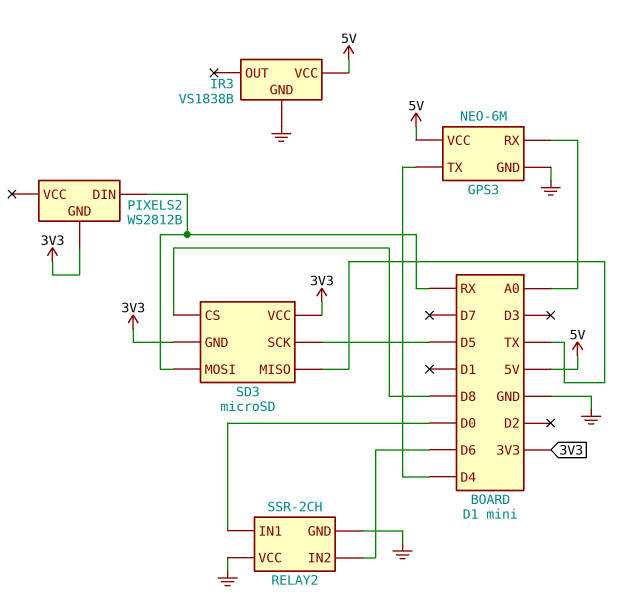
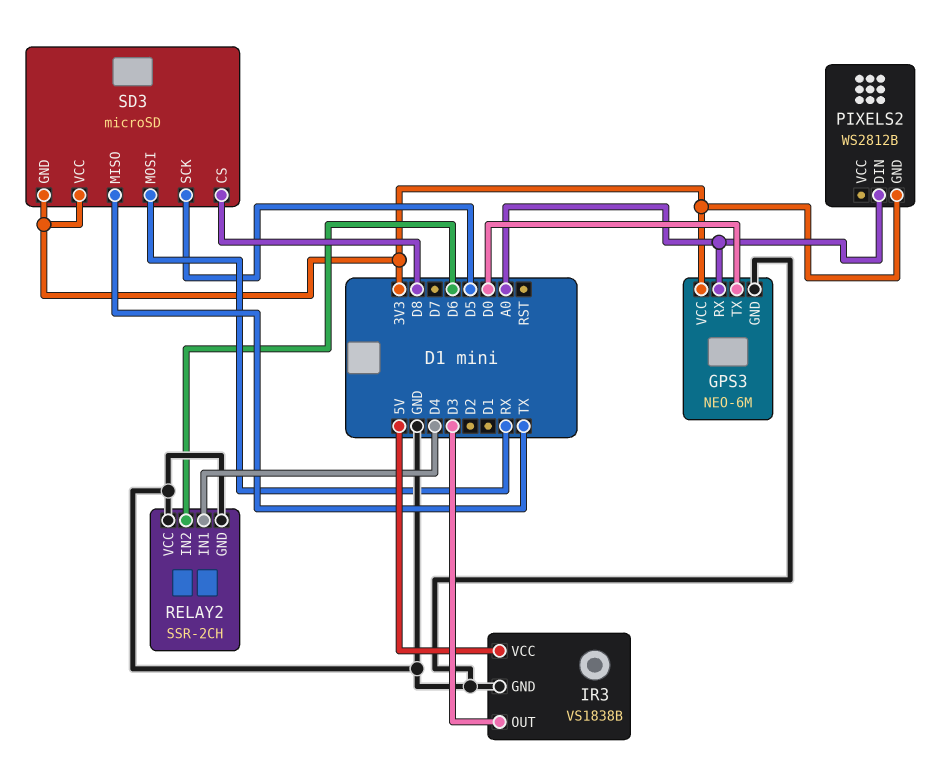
GPS3 pin TX: D4 -> D0
GPS3 pin VCC: 5V -> 3V3
IR3 pin OUT: none -> D3
PIXELS2 pin DIN: RX -> A0
RELAY2 pin IN1: D0 -> D4

